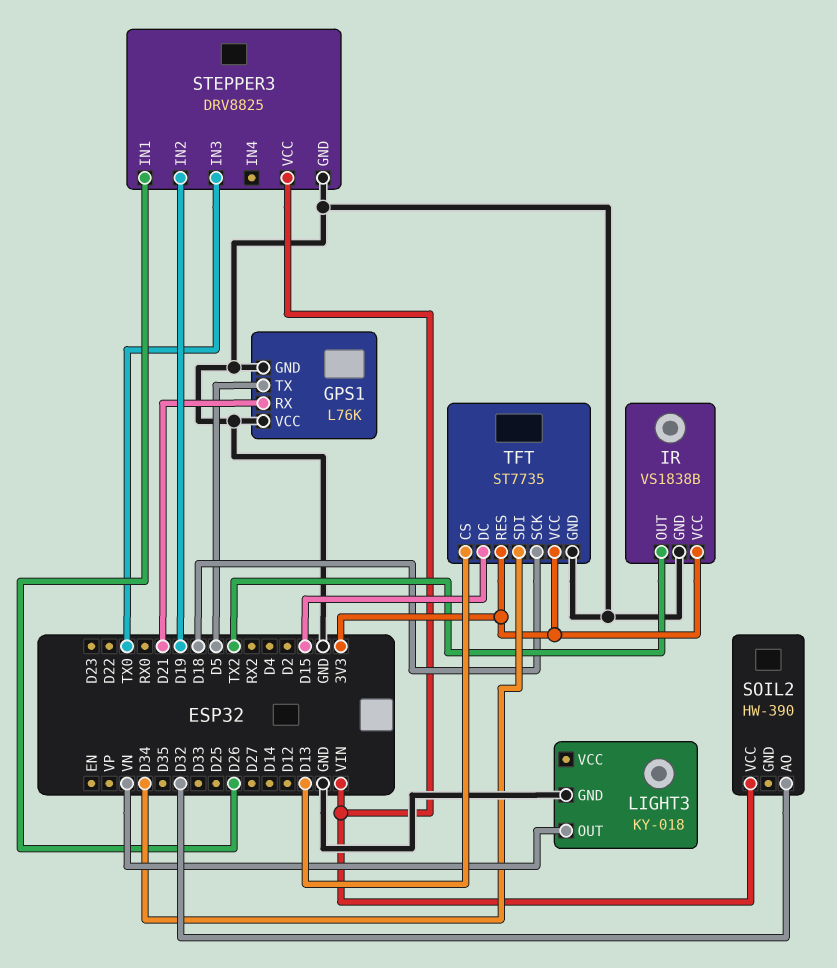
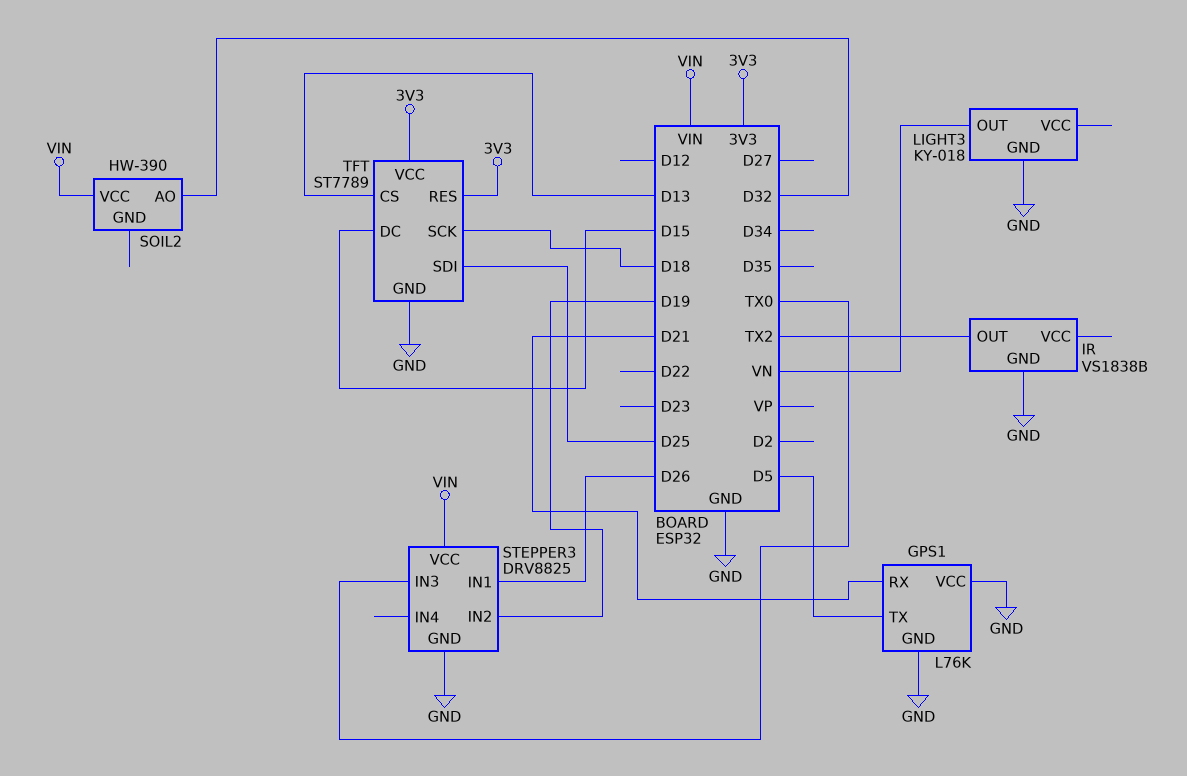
IR pin VCC: 3V3 -> none
TFT: ST7735 -> ST7789
TFT pin SDI: D34 -> D25

